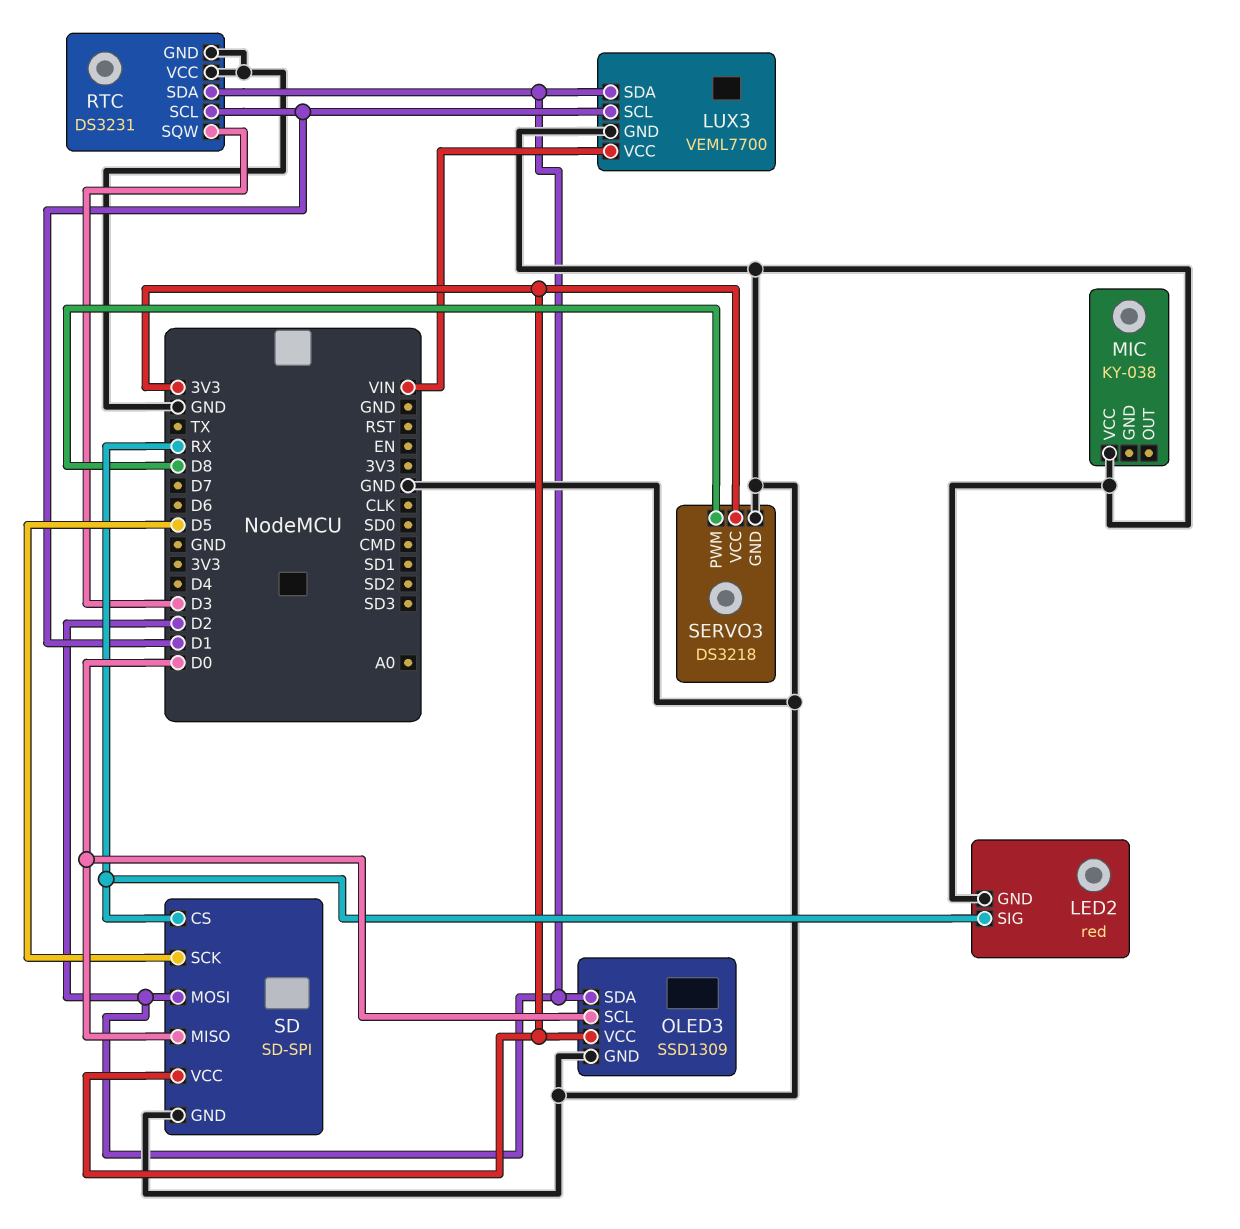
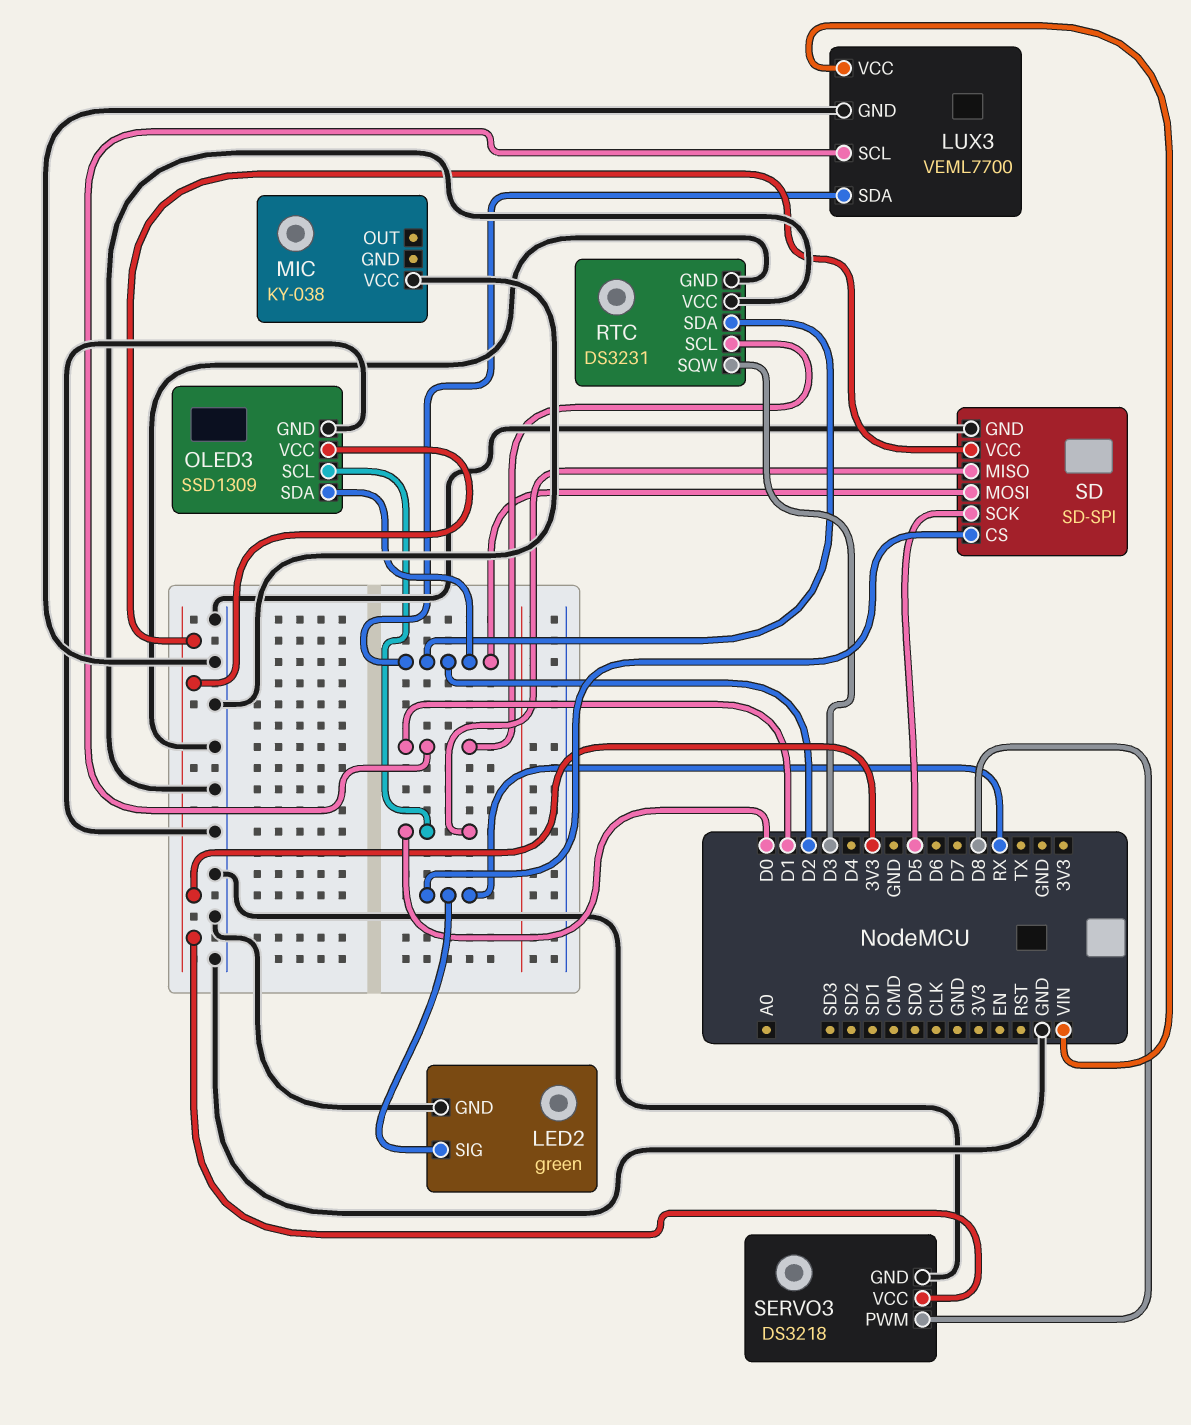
LED2: red -> green

